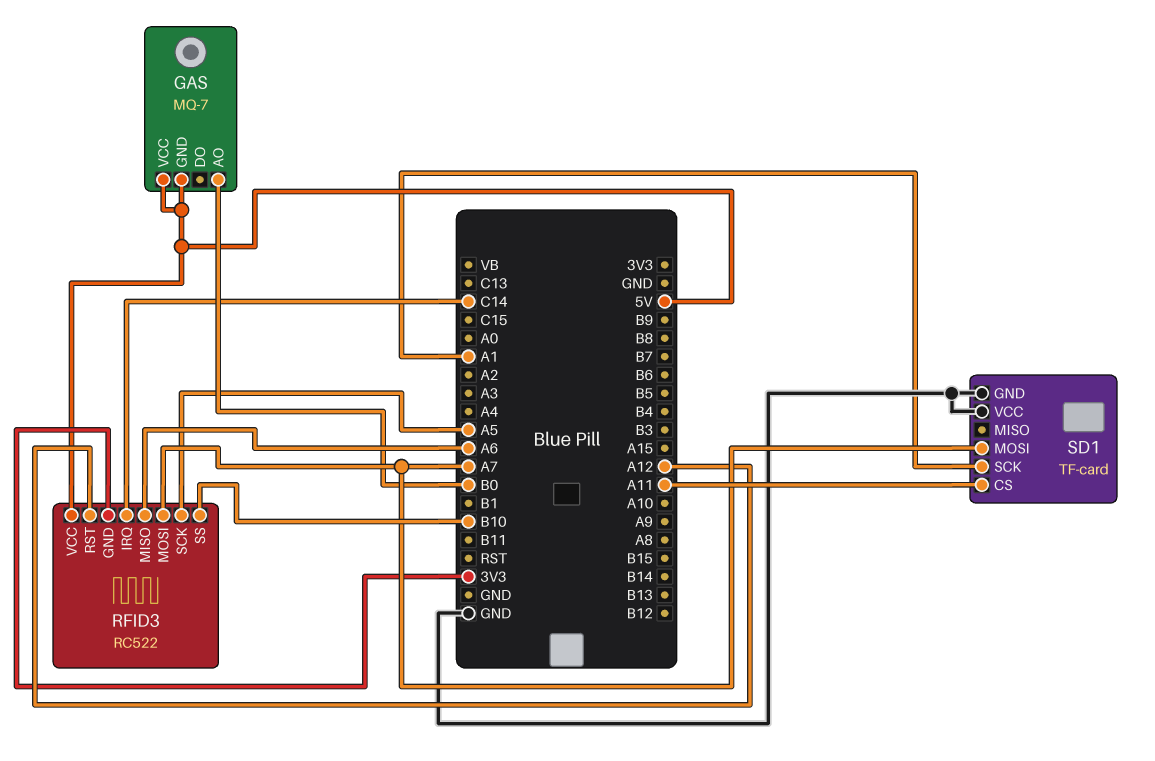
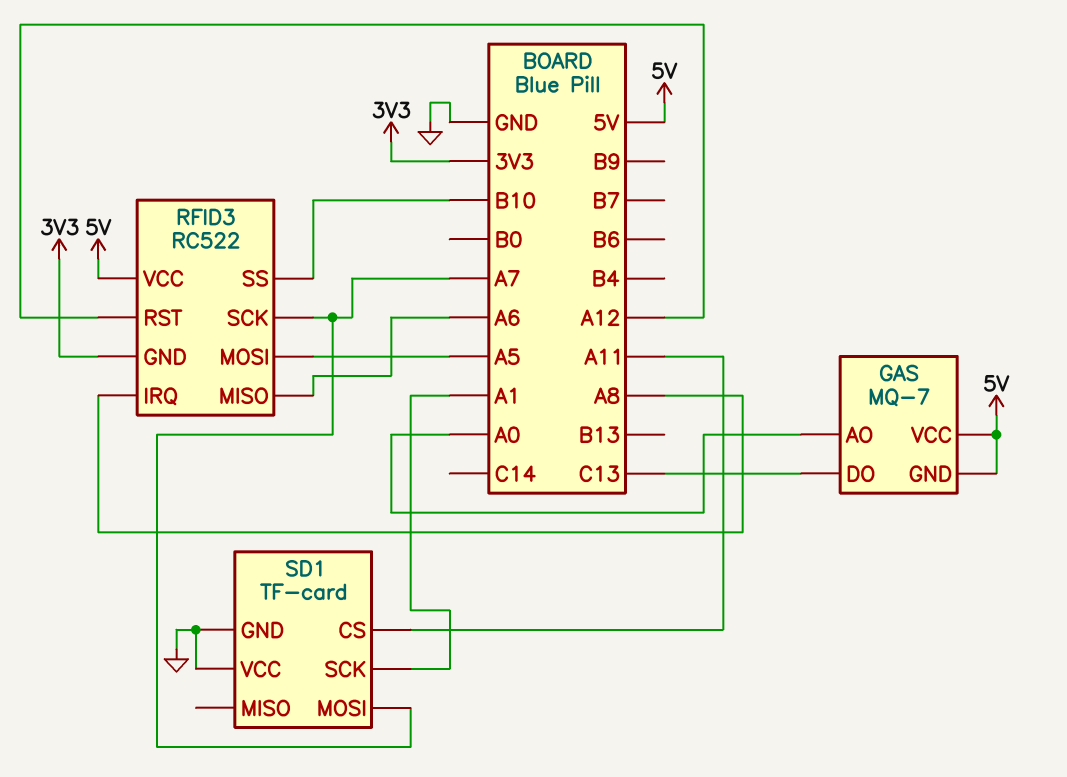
GAS pin AO: B0 -> A0
GAS pin DO: none -> C13
RFID3 pin IRQ: C14 -> A8
RFID3 pin MOSI: A7 -> A5
RFID3 pin SCK: A5 -> A7

